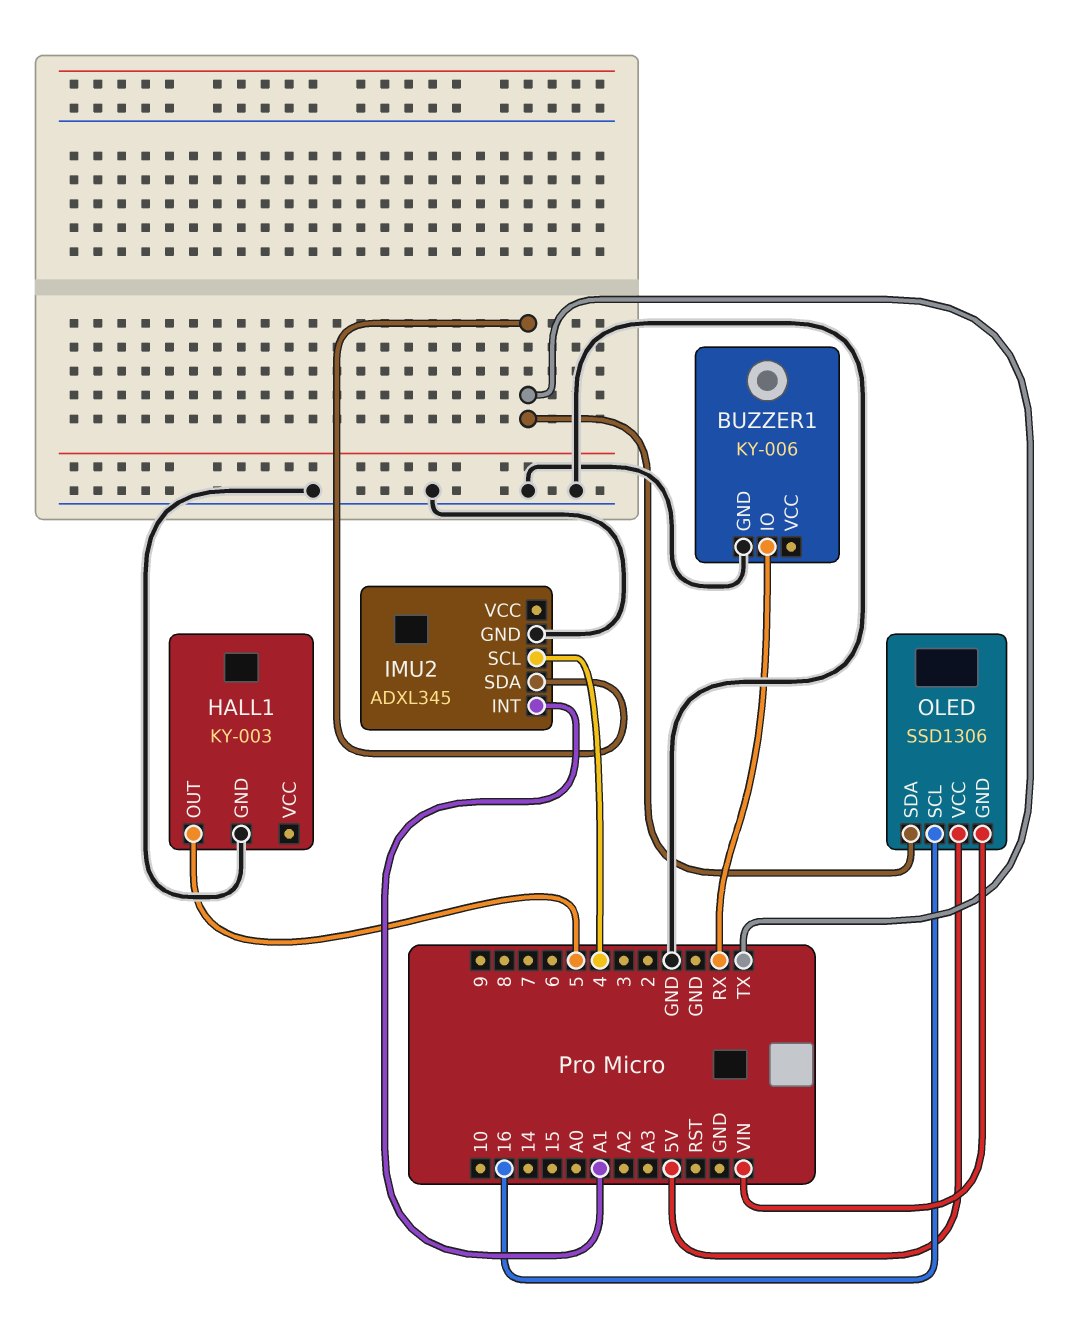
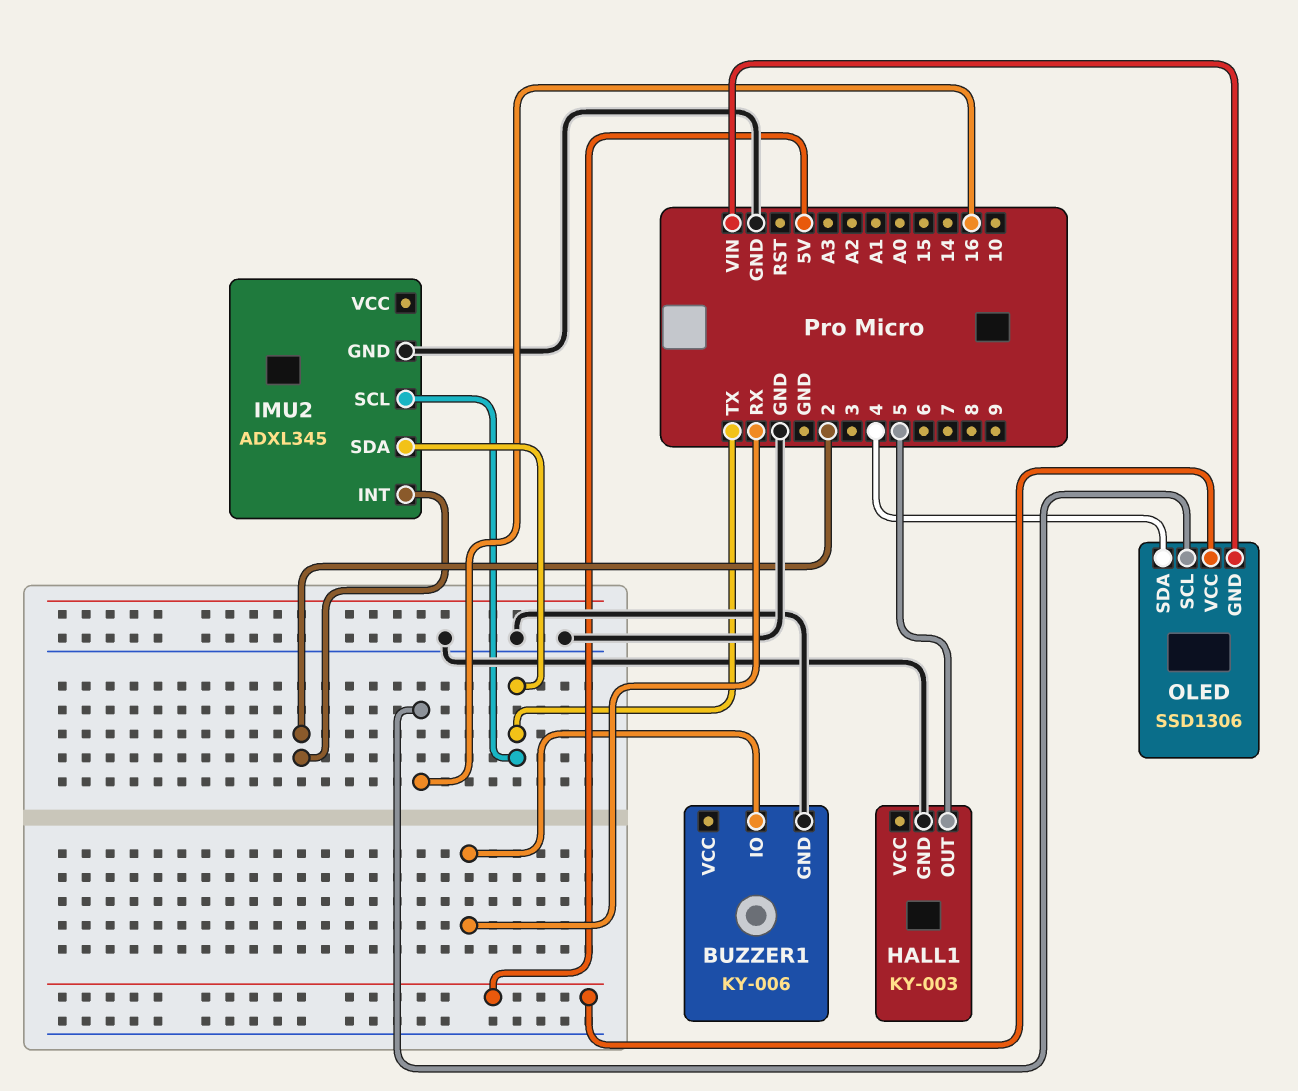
IMU2 pin INT: A1 -> 2
IMU2 pin SCL: 4 -> TX
OLED pin SDA: TX -> 4

